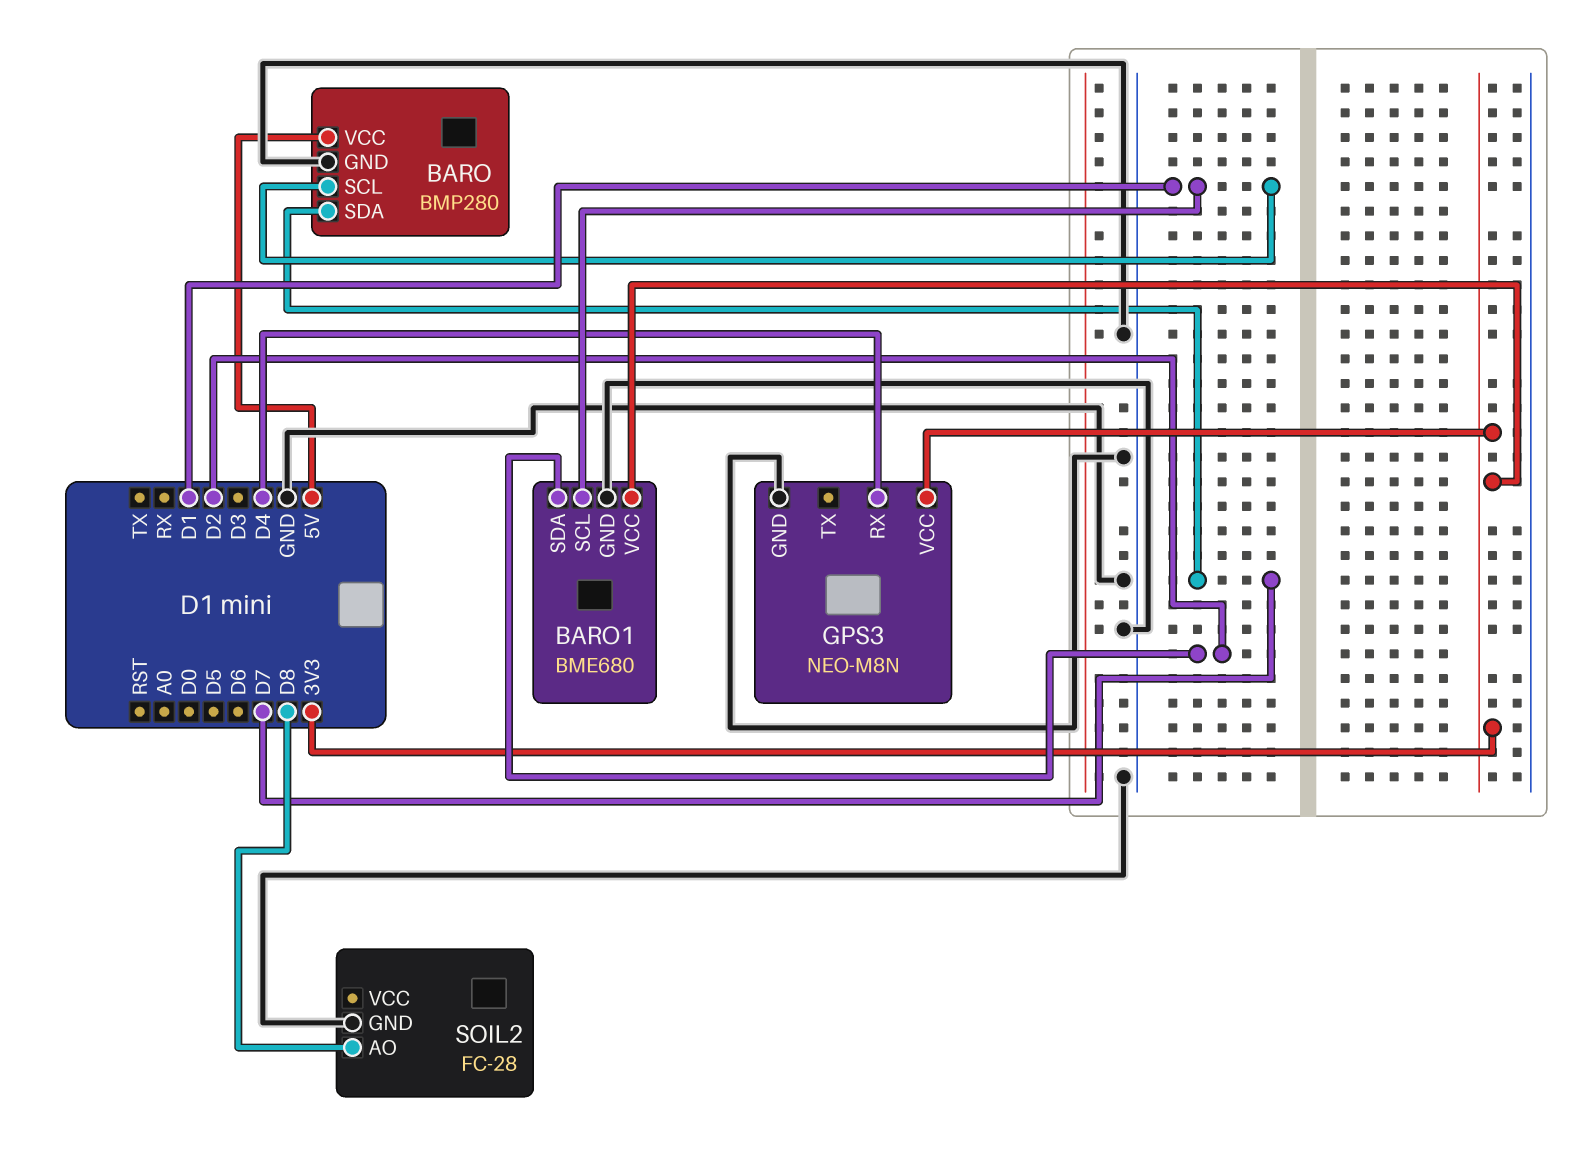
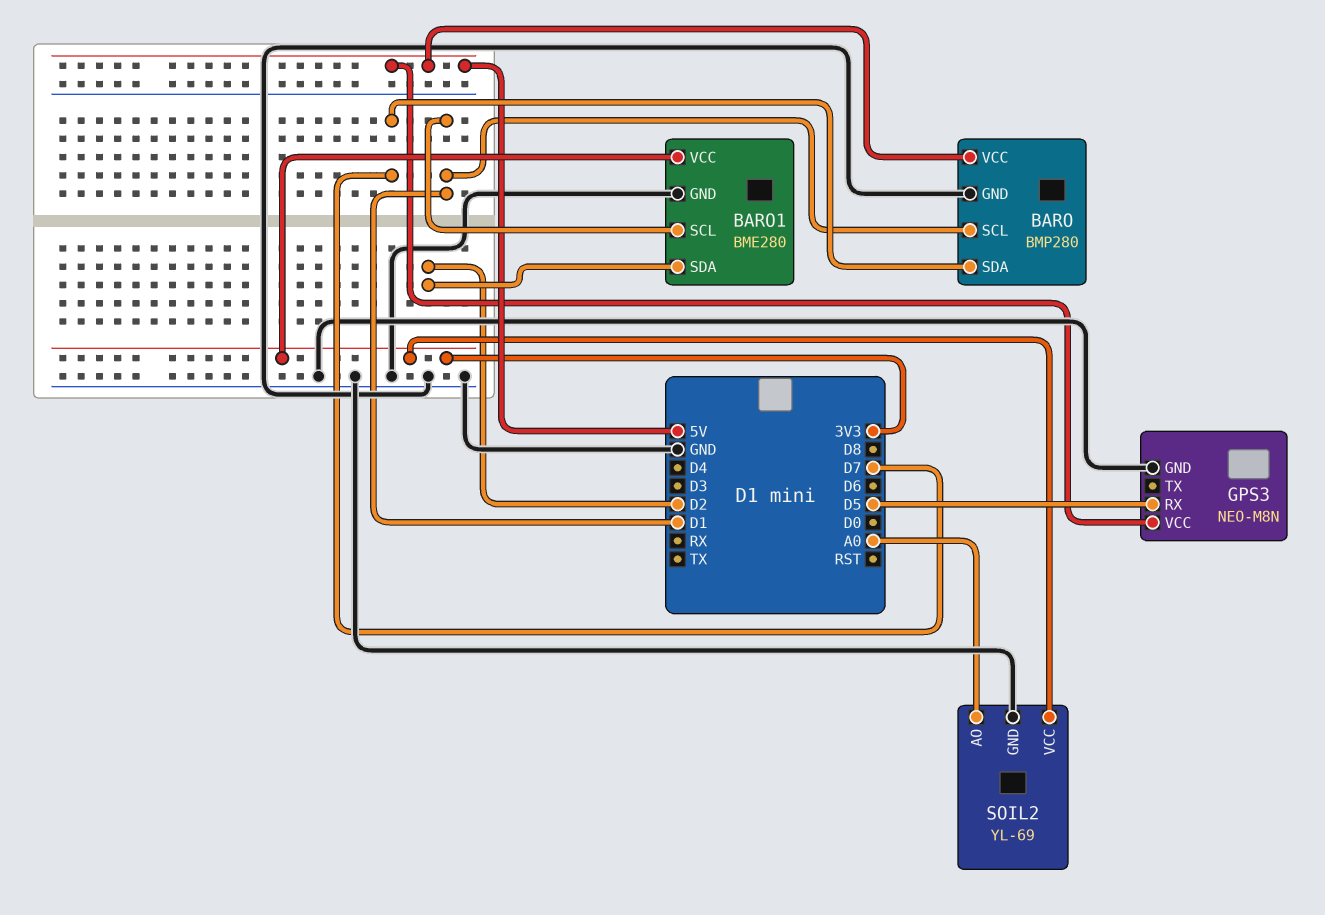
BARO1: BME680 -> BME280
GPS3 pin RX: D4 -> D5
GPS3 pin VCC: 3V3 -> 5V
SOIL2: FC-28 -> YL-69
SOIL2 pin AO: D8 -> A0
SOIL2 pin VCC: none -> 3V3

